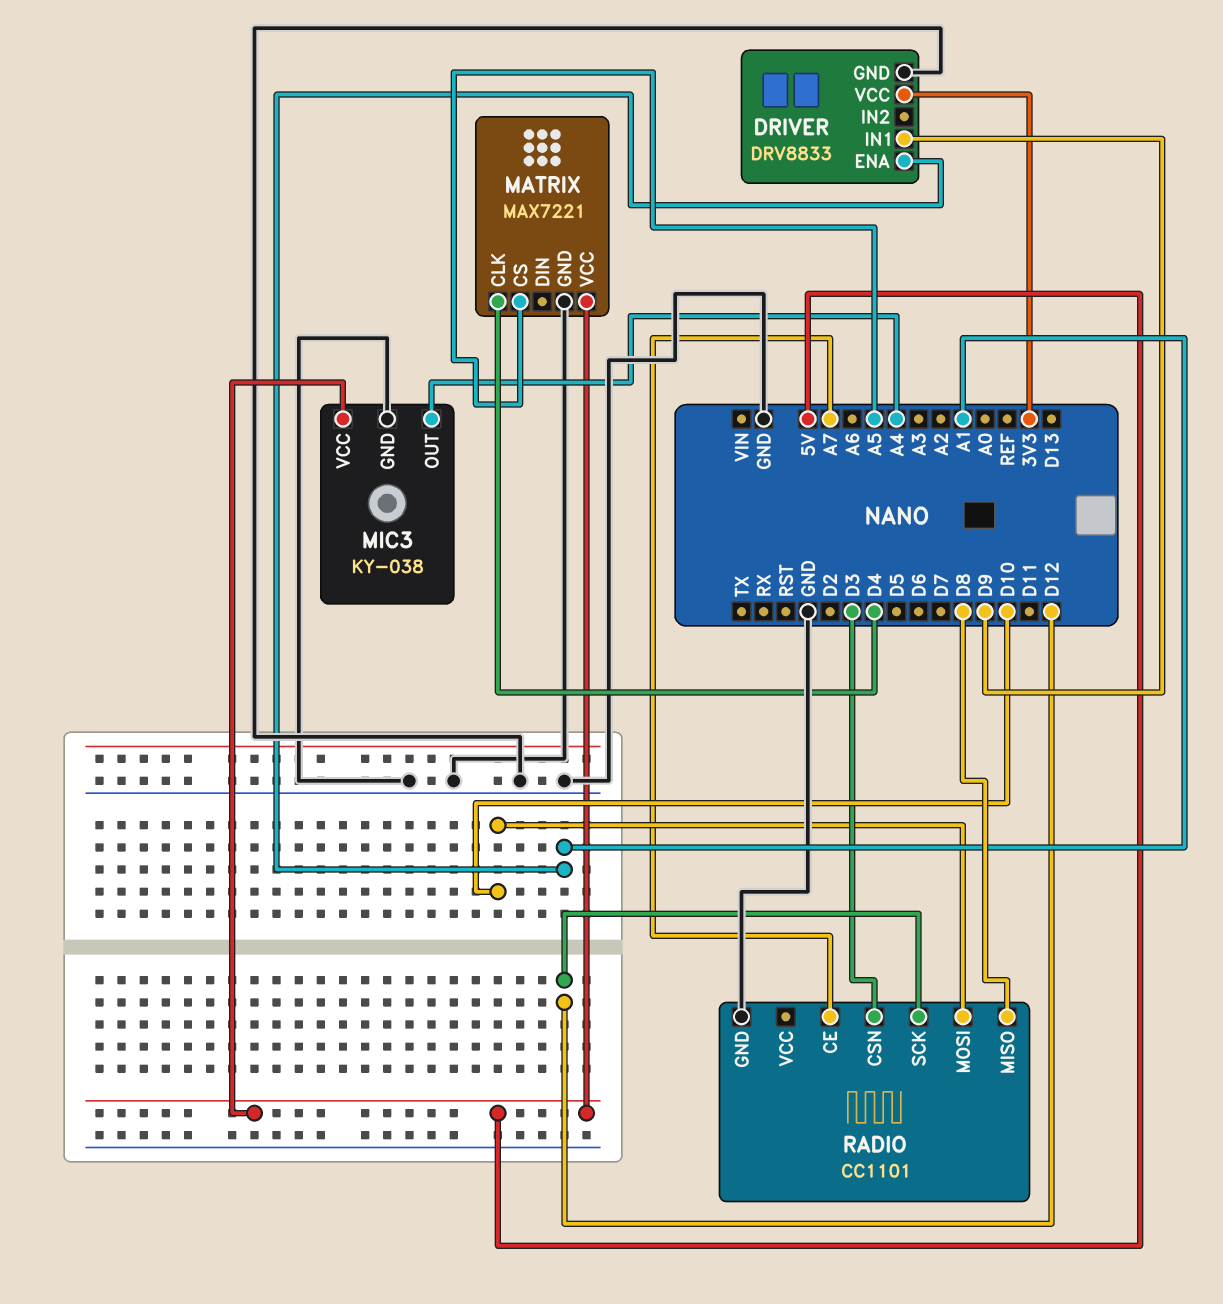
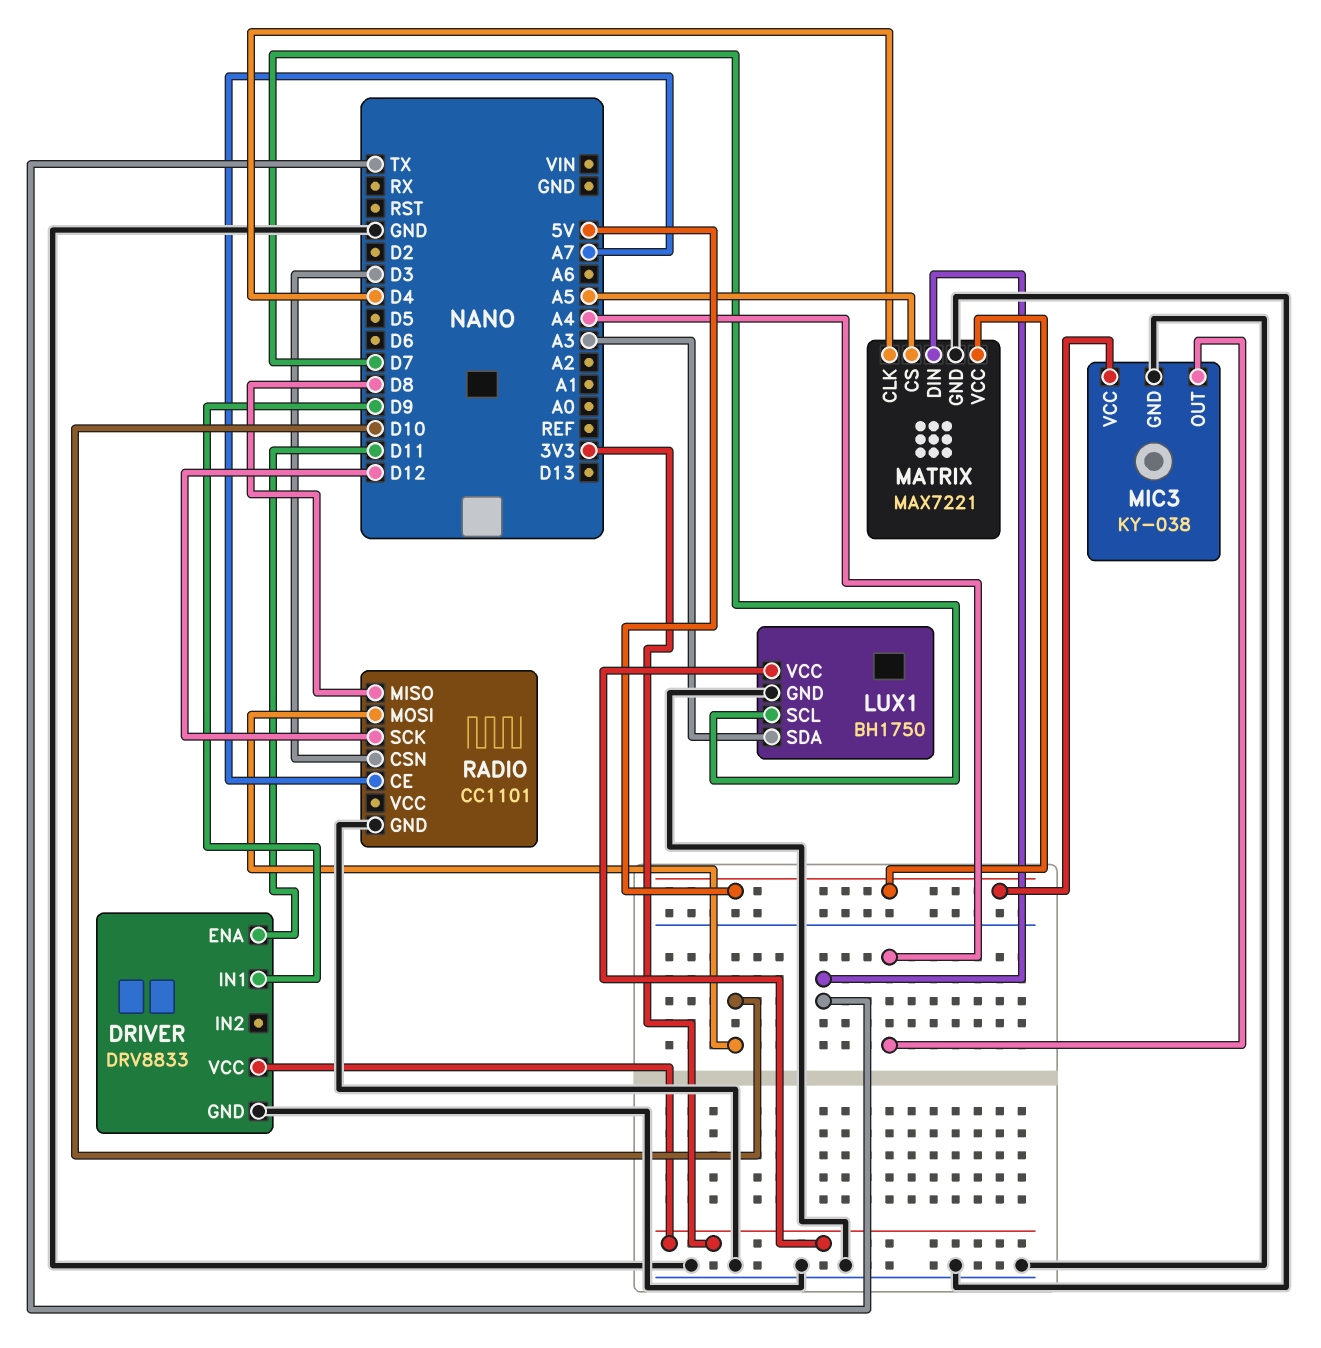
DRIVER pin ENA: A1 -> D11
LUX1: none -> BH1750
LUX1 pin GND: none -> GND
LUX1 pin SCL: none -> D7
LUX1 pin SDA: none -> A3
LUX1 pin VCC: none -> 3V3
MATRIX pin DIN: none -> TX

